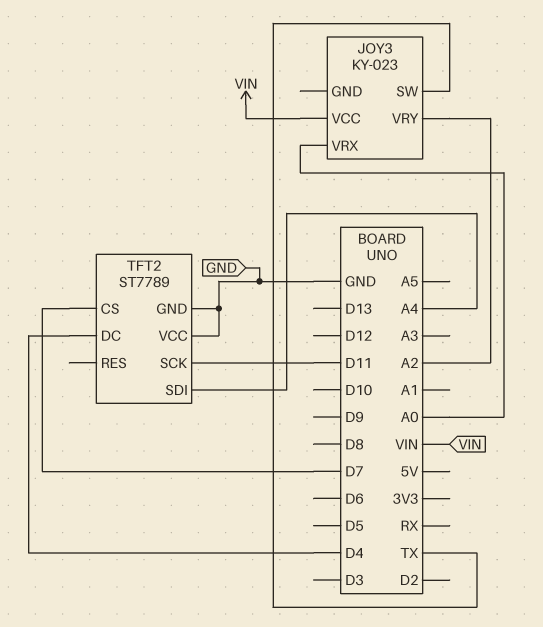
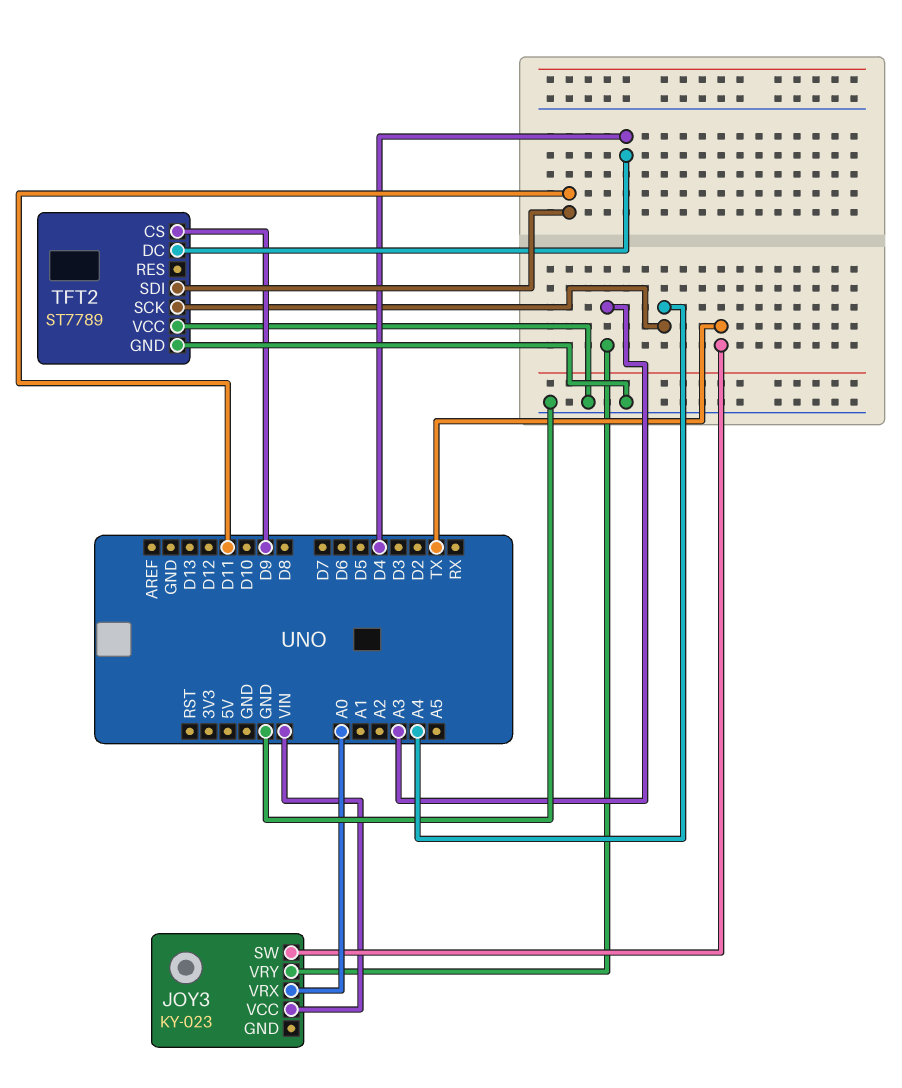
JOY3 pin VRY: A2 -> A3
TFT2 pin CS: D7 -> D9
TFT2 pin SCK: D11 -> A4
TFT2 pin SDI: A4 -> D11

